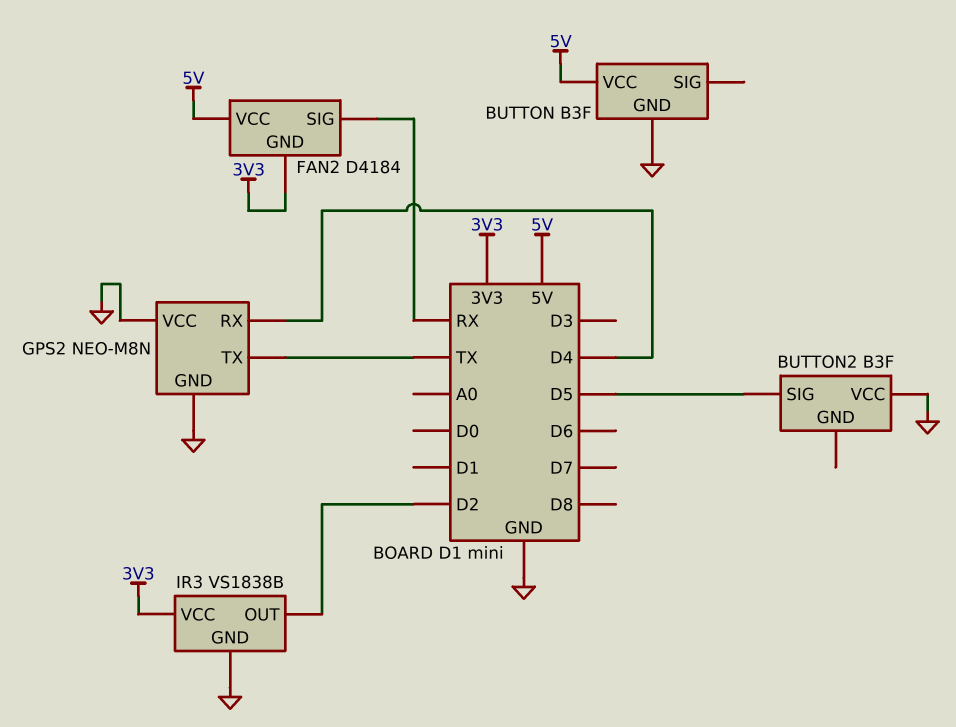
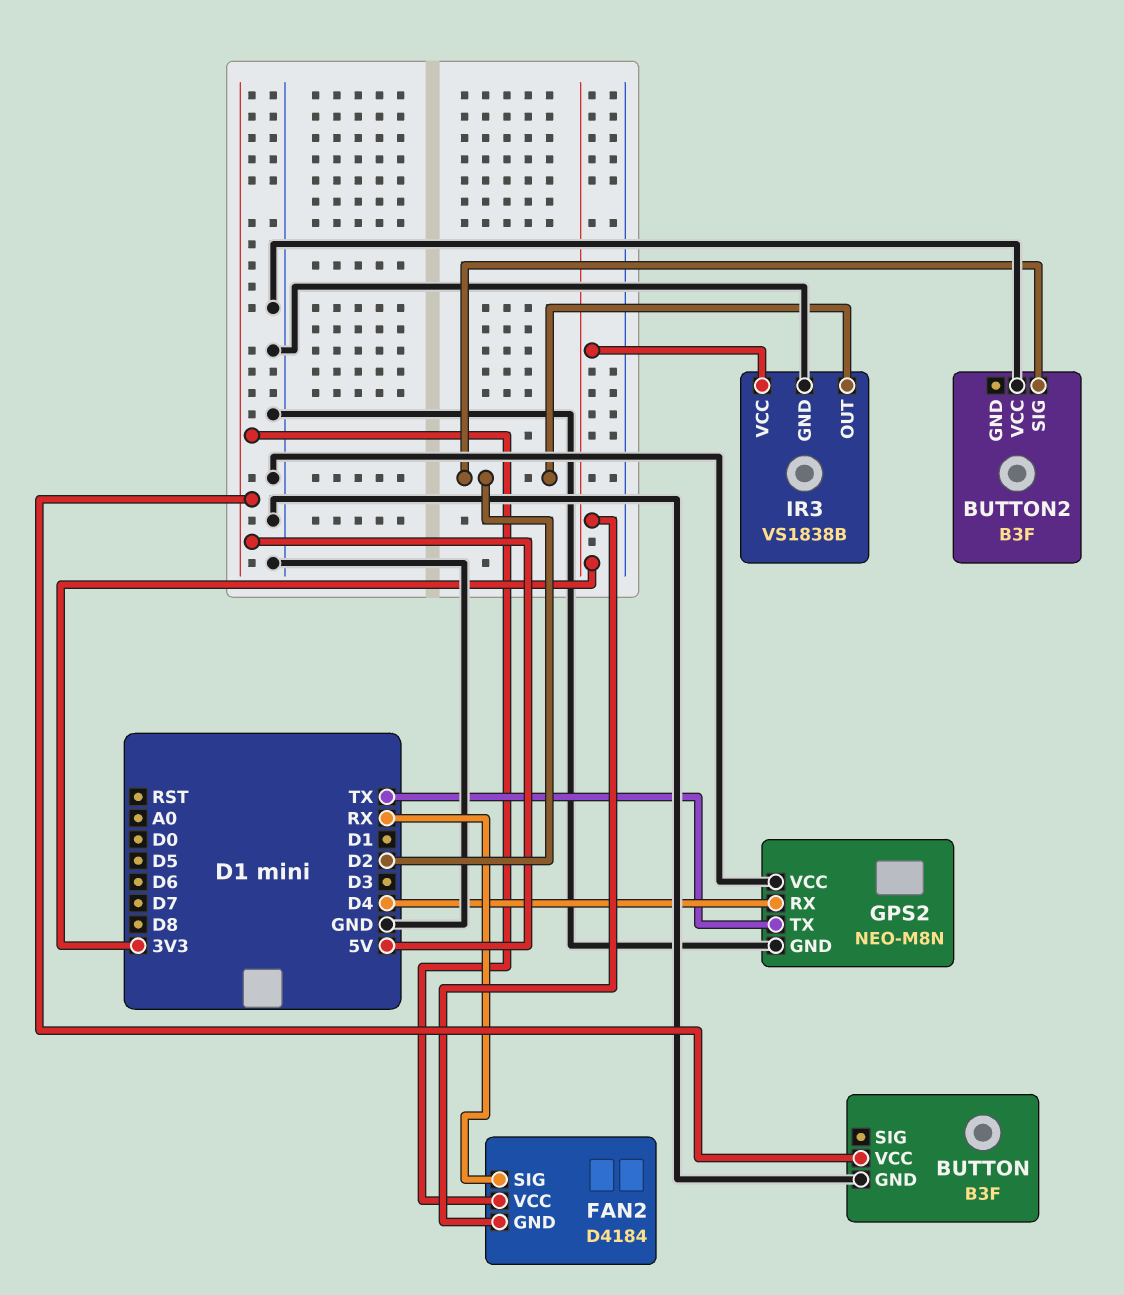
BUTTON2 pin SIG: D5 -> D2

